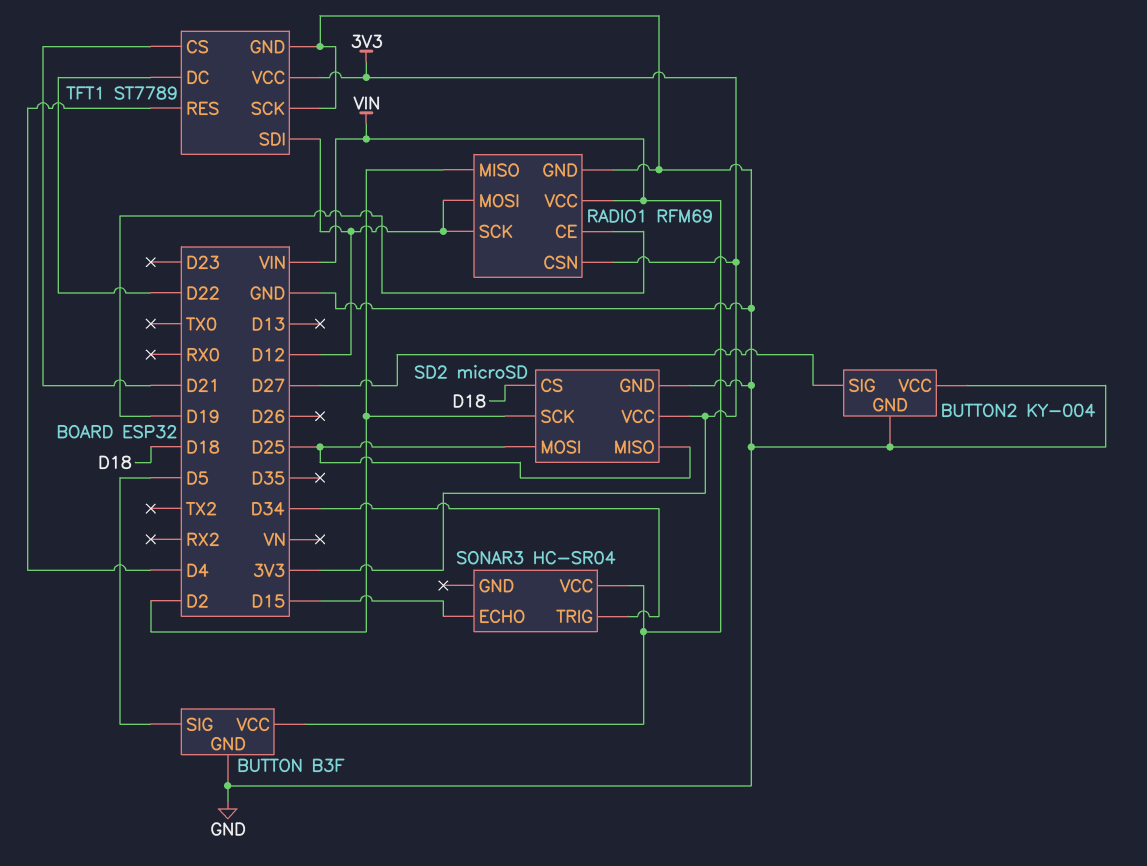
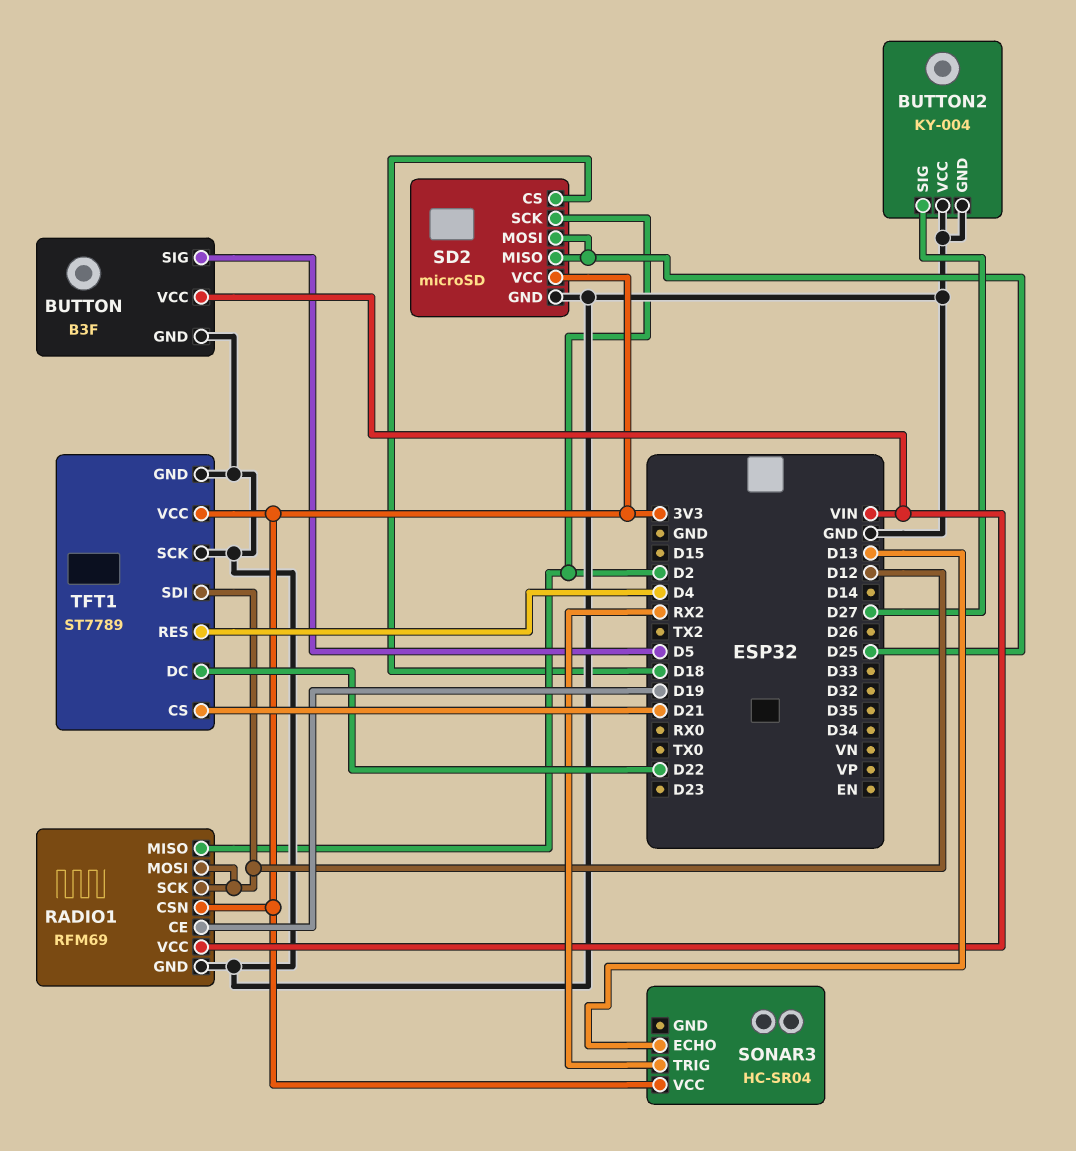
SONAR3 pin ECHO: D15 -> D13
SONAR3 pin TRIG: D34 -> RX2
SONAR3 pin VCC: VIN -> 3V3

